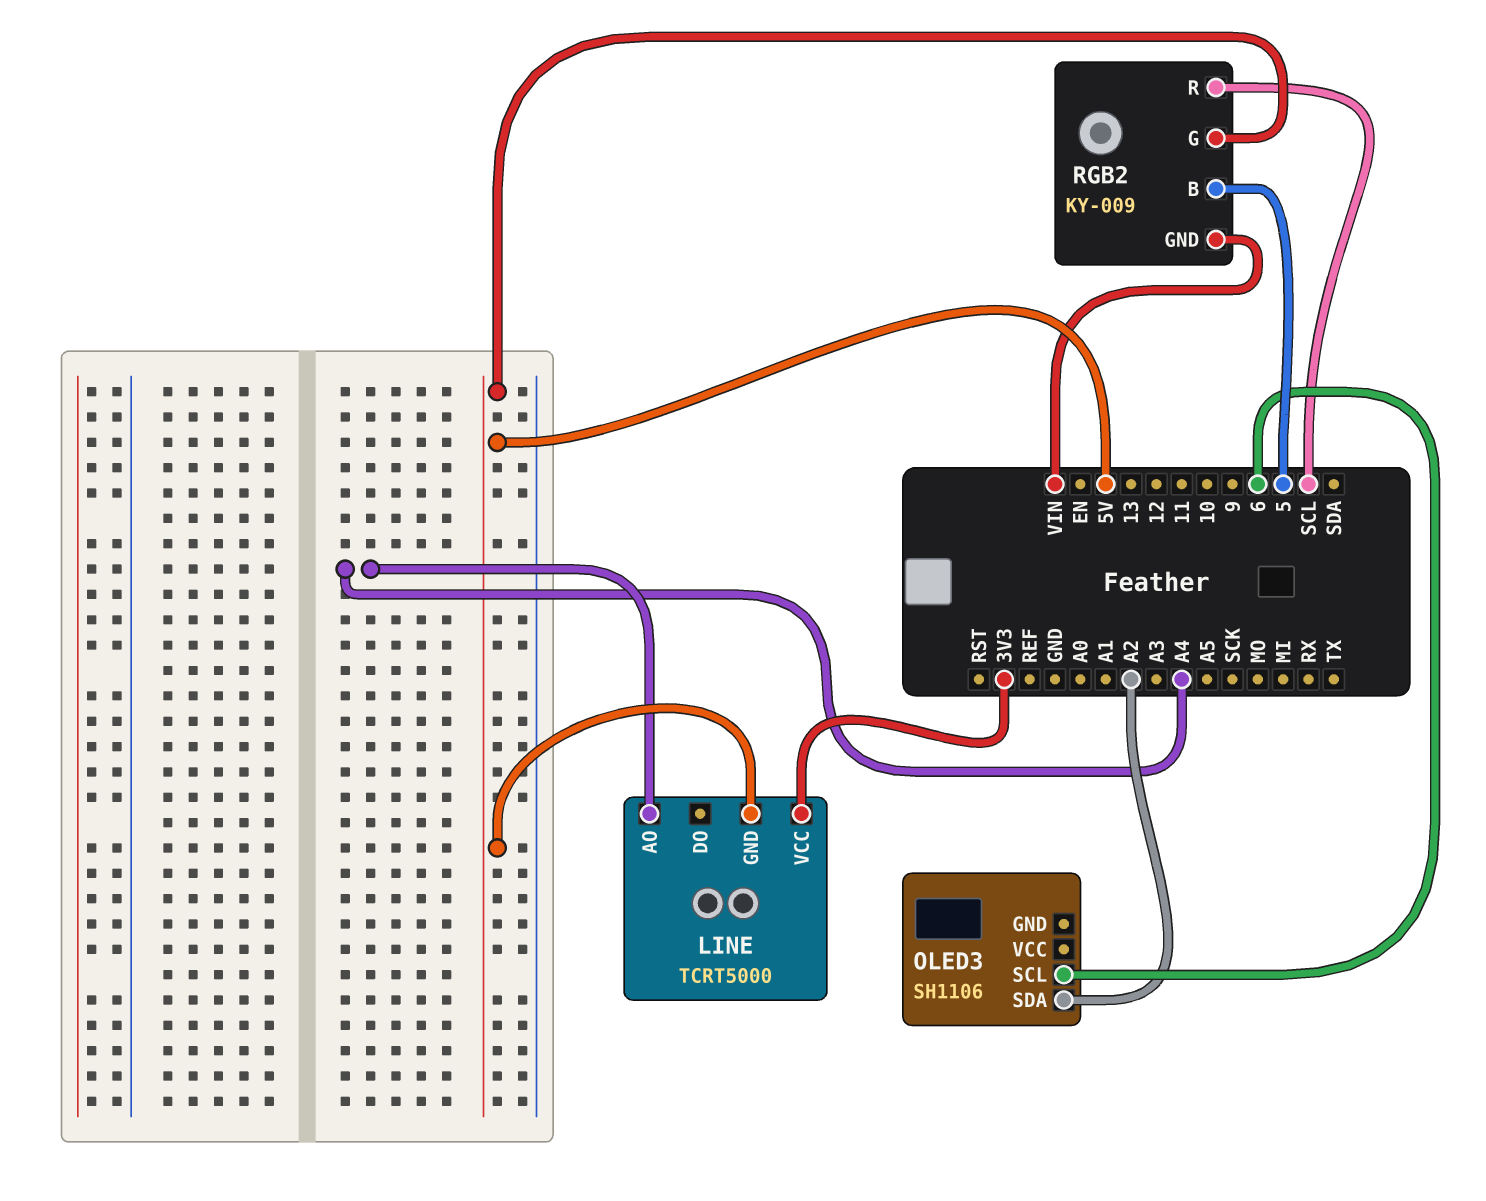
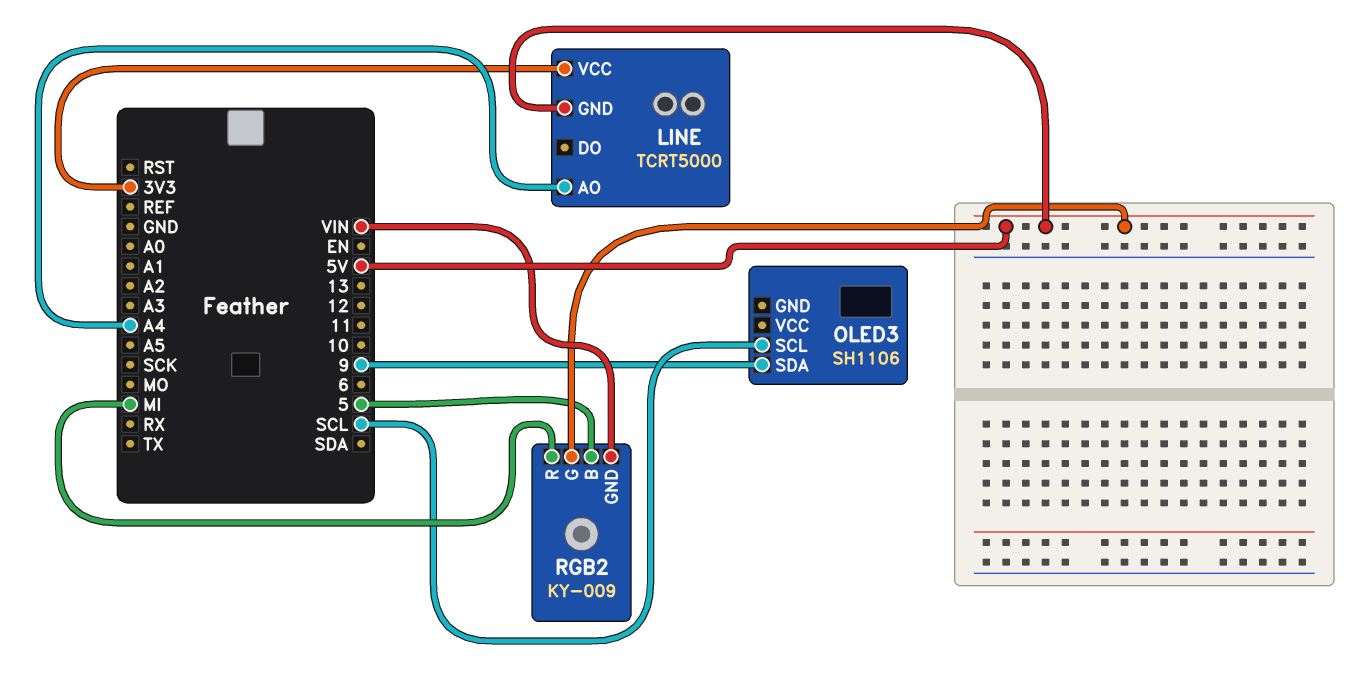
OLED3 pin SCL: 6 -> SCL
OLED3 pin SDA: A2 -> 9
RGB2 pin R: SCL -> MI

